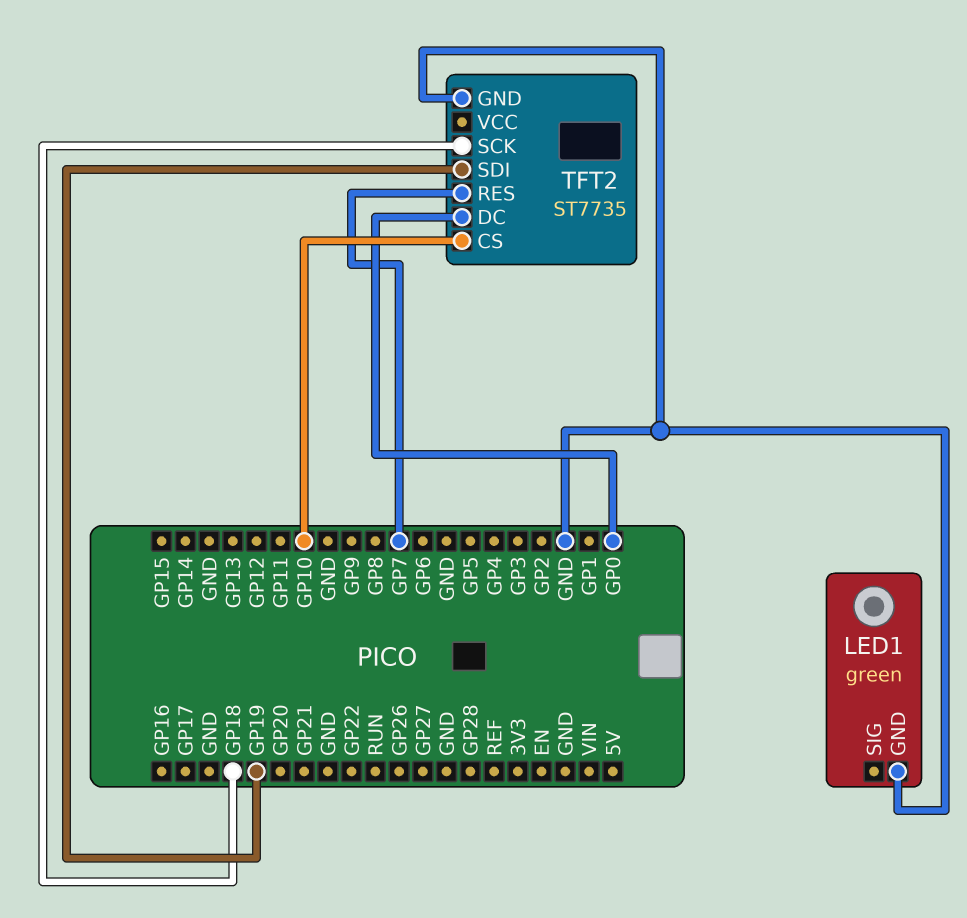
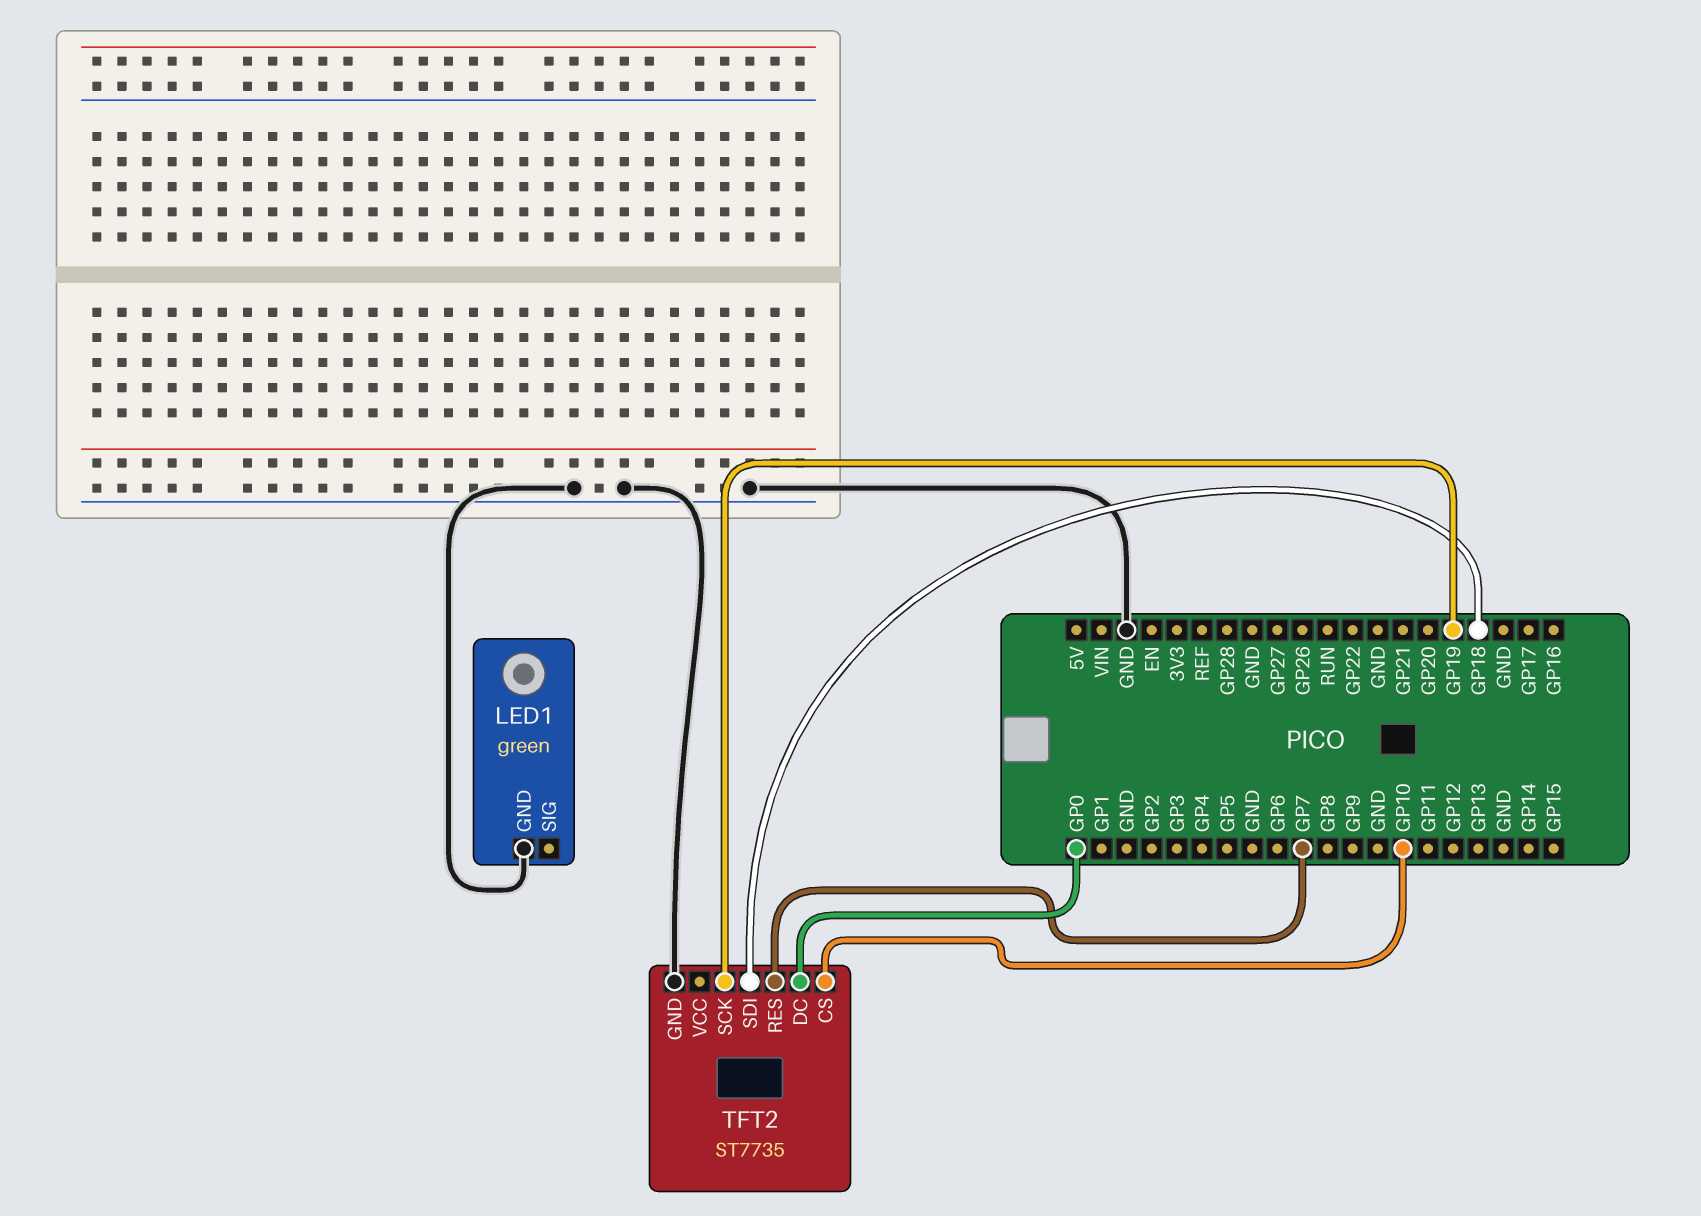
TFT2 pin SCK: GP18 -> GP19
TFT2 pin SDI: GP19 -> GP18

